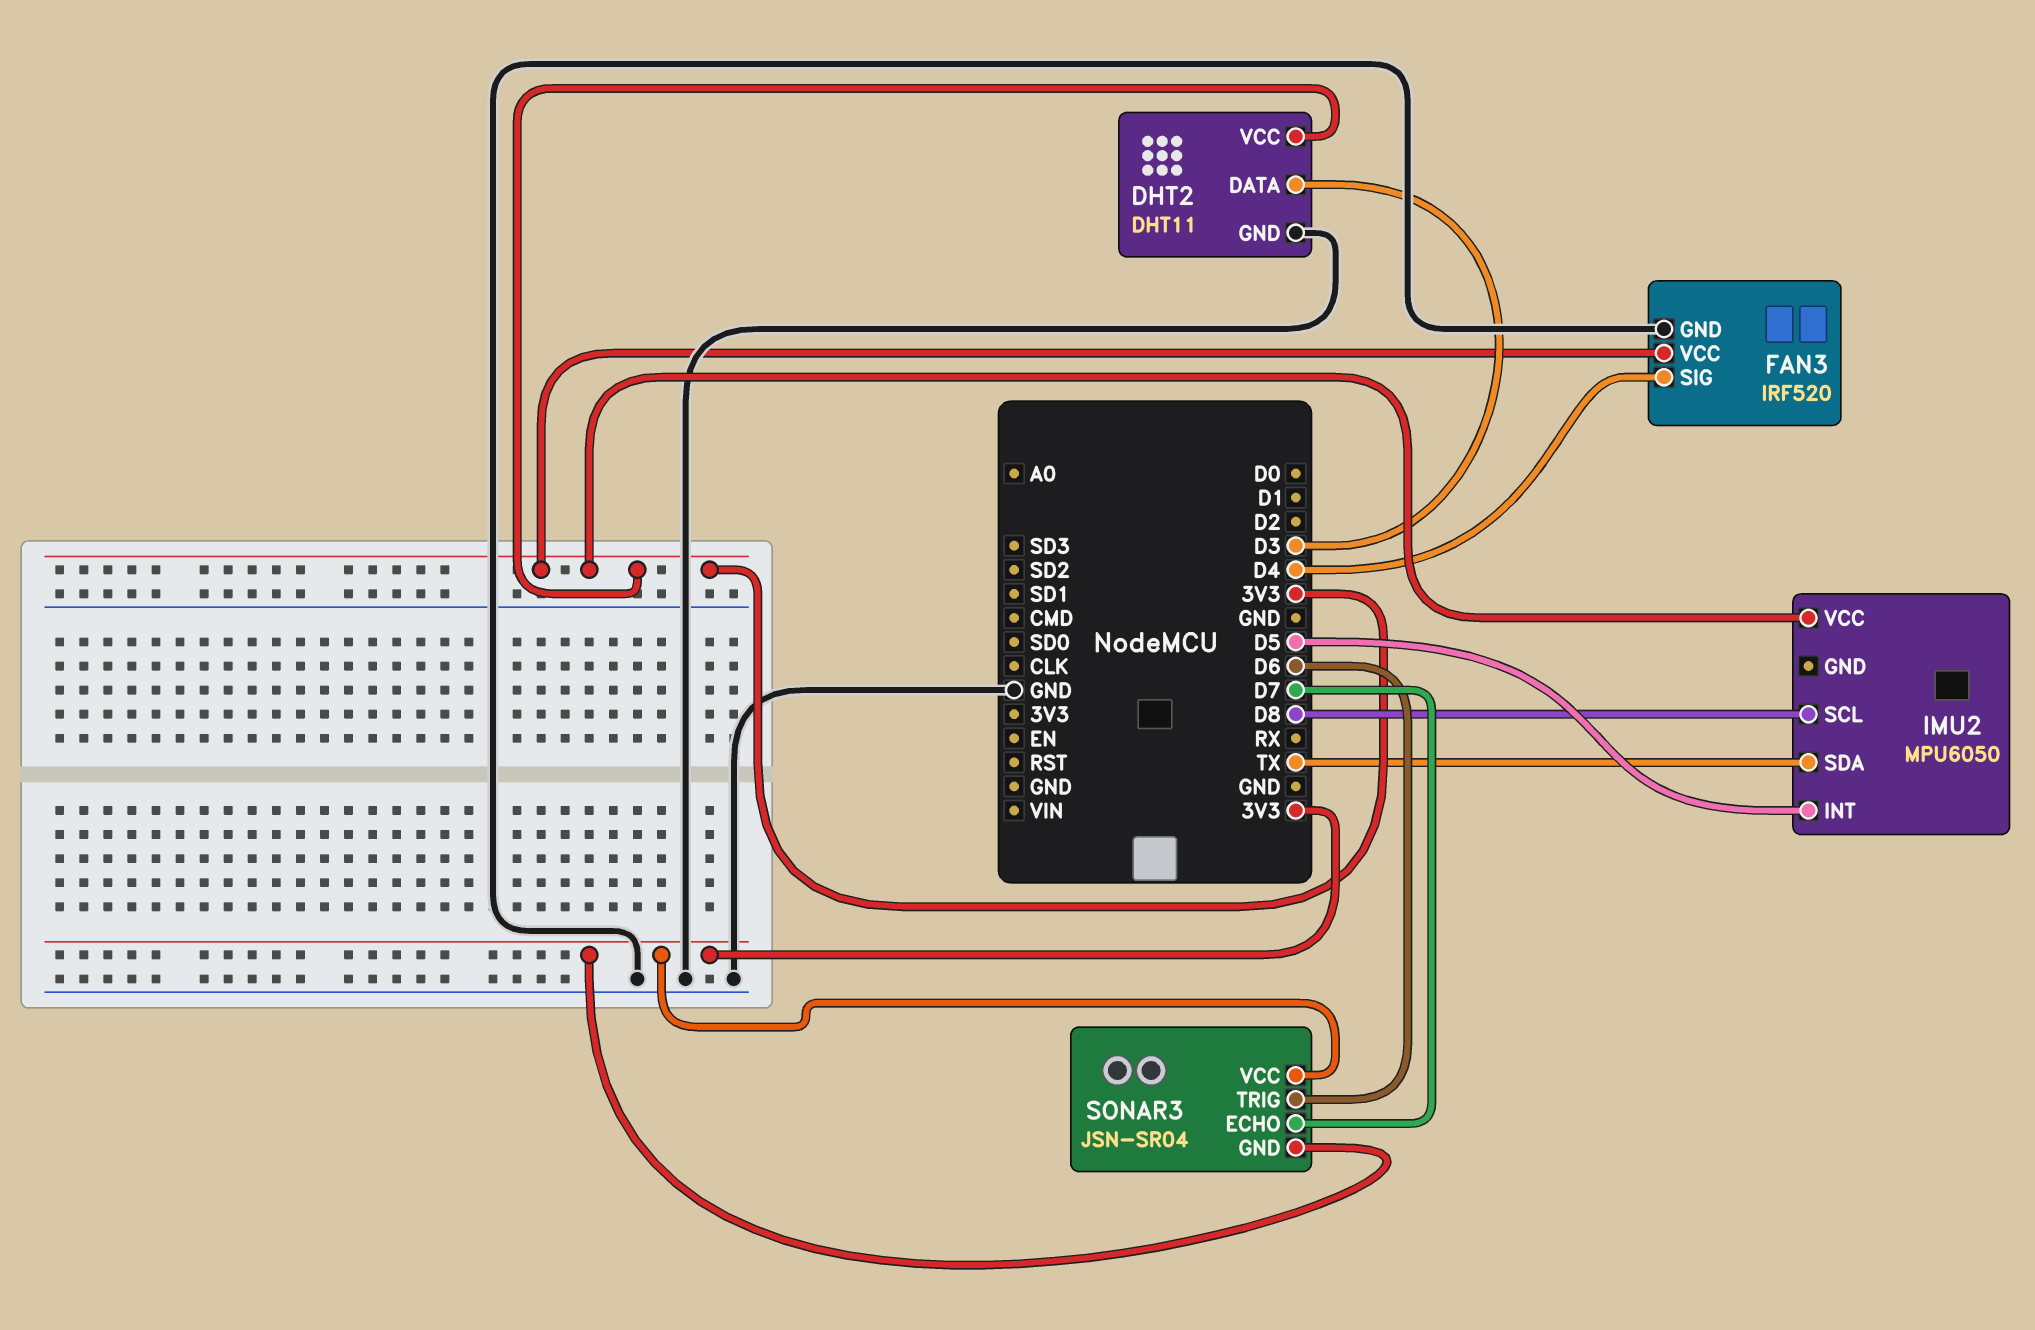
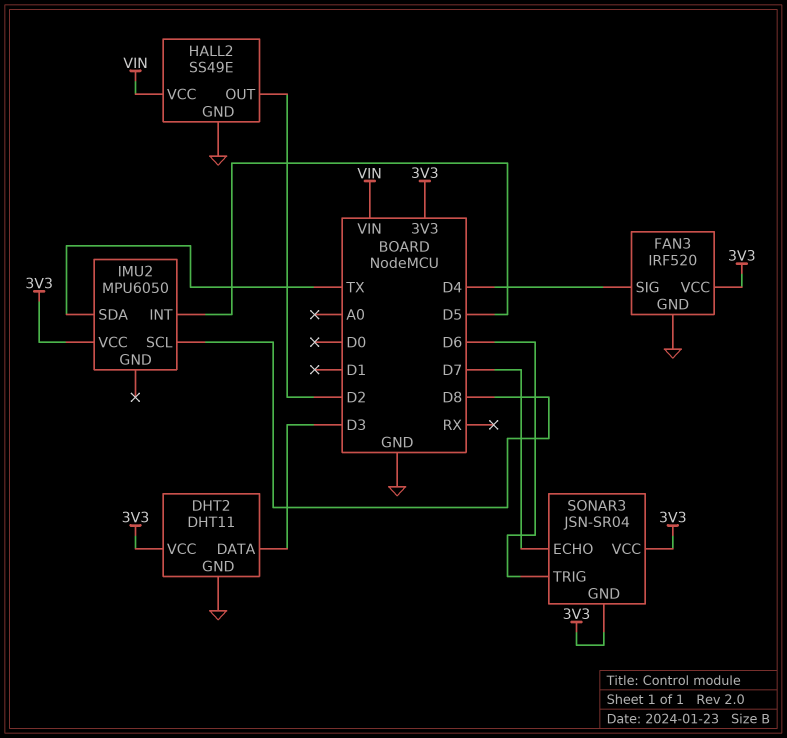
HALL2: none -> SS49E
HALL2 pin GND: none -> GND
HALL2 pin OUT: none -> D2
HALL2 pin VCC: none -> VIN

